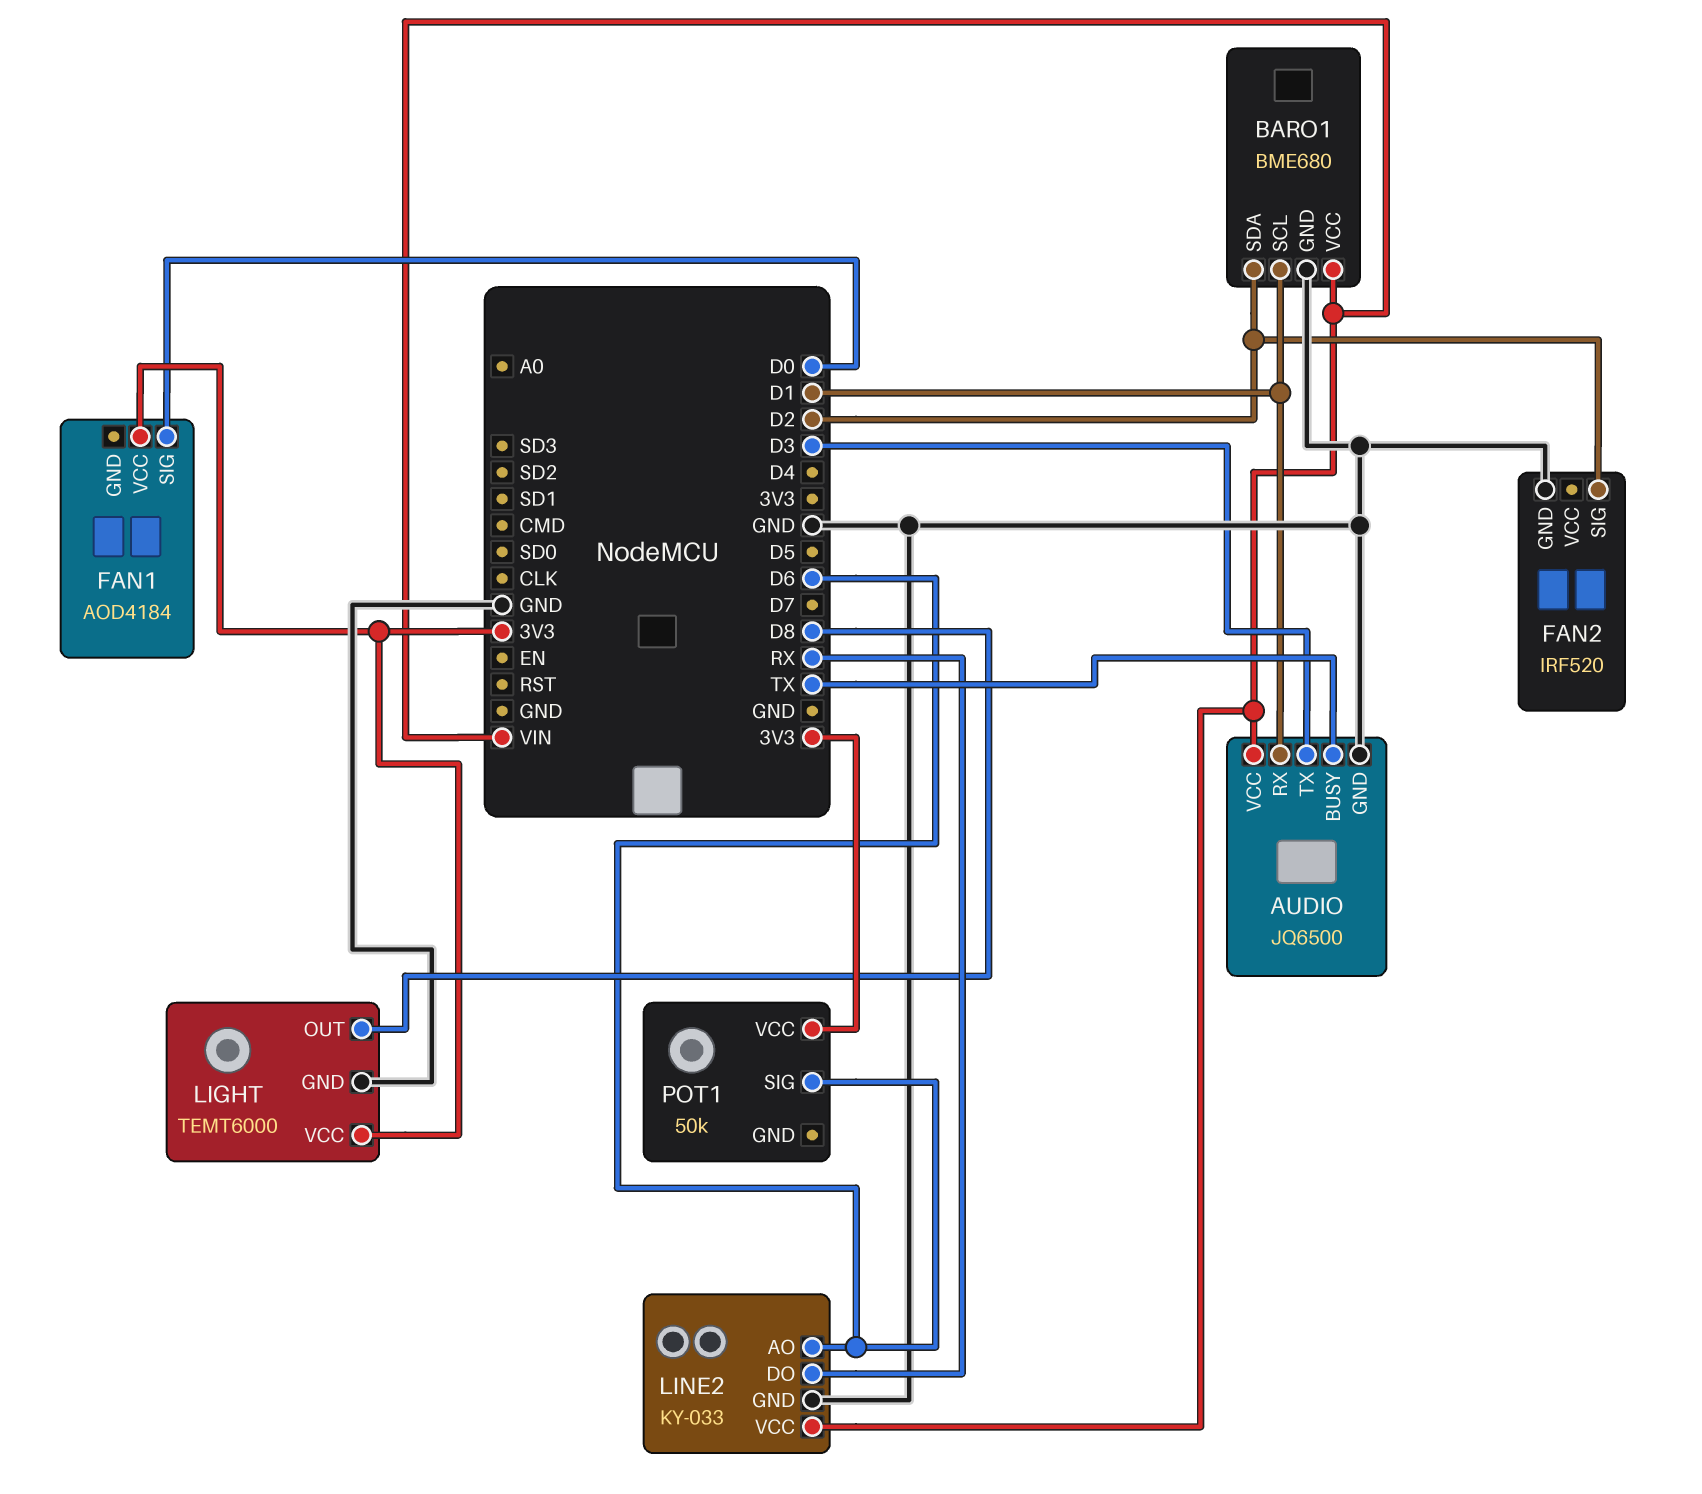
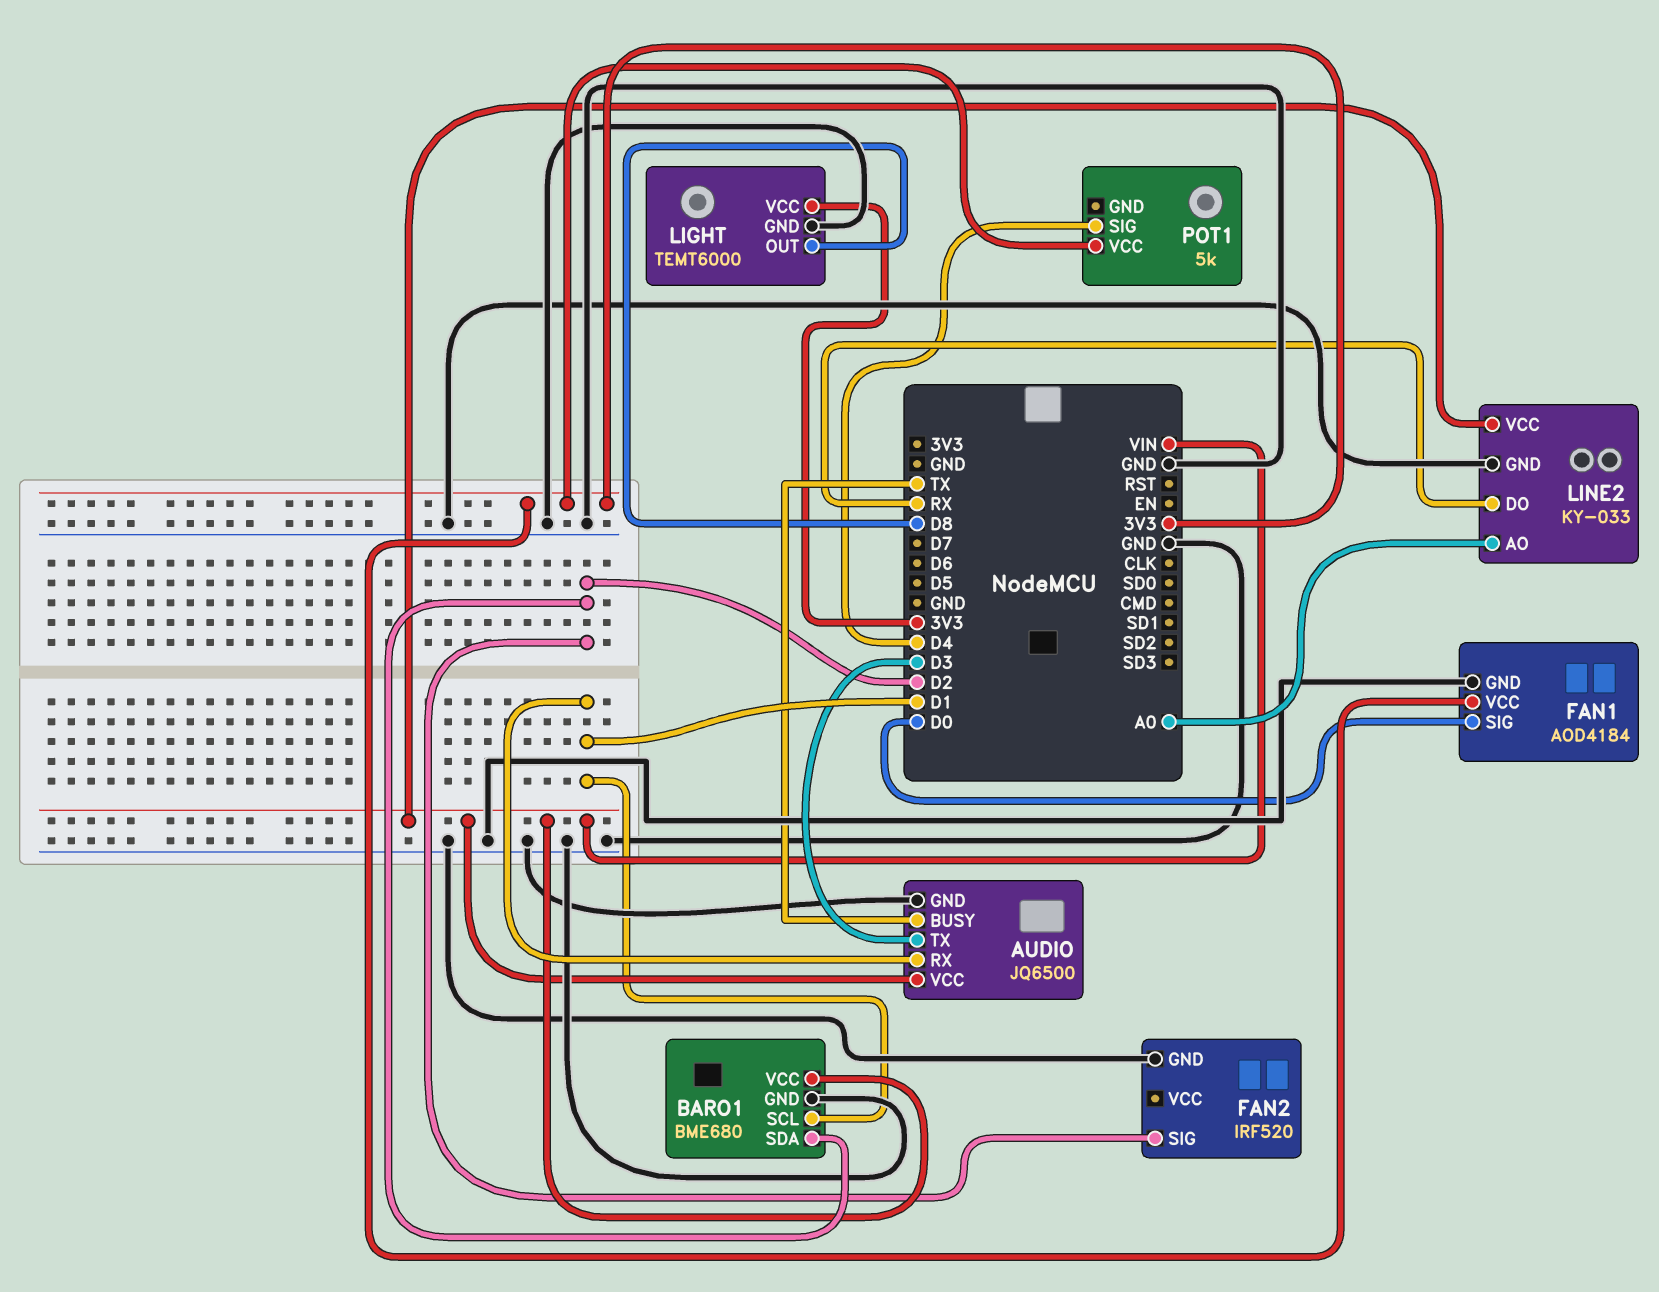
FAN1 pin GND: none -> GND
LINE2 pin AO: D6 -> A0
POT1: 50k -> 5k
POT1 pin SIG: D6 -> D4

